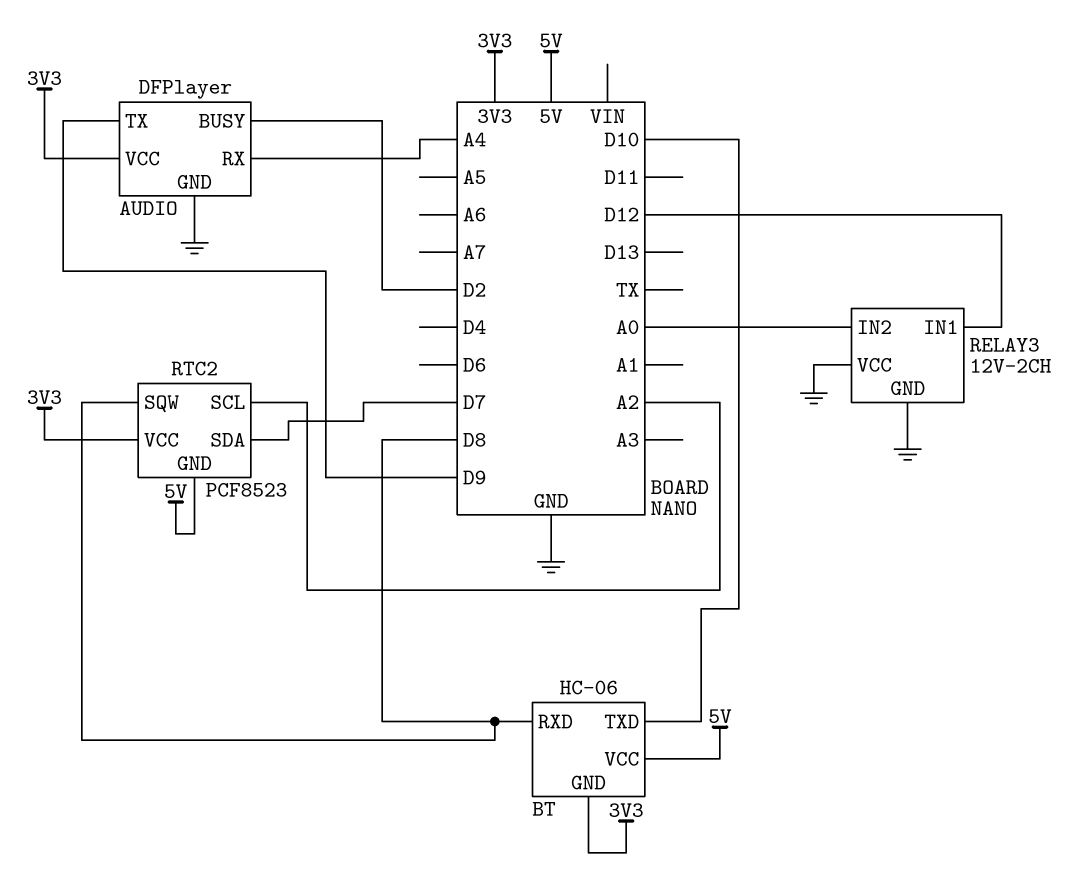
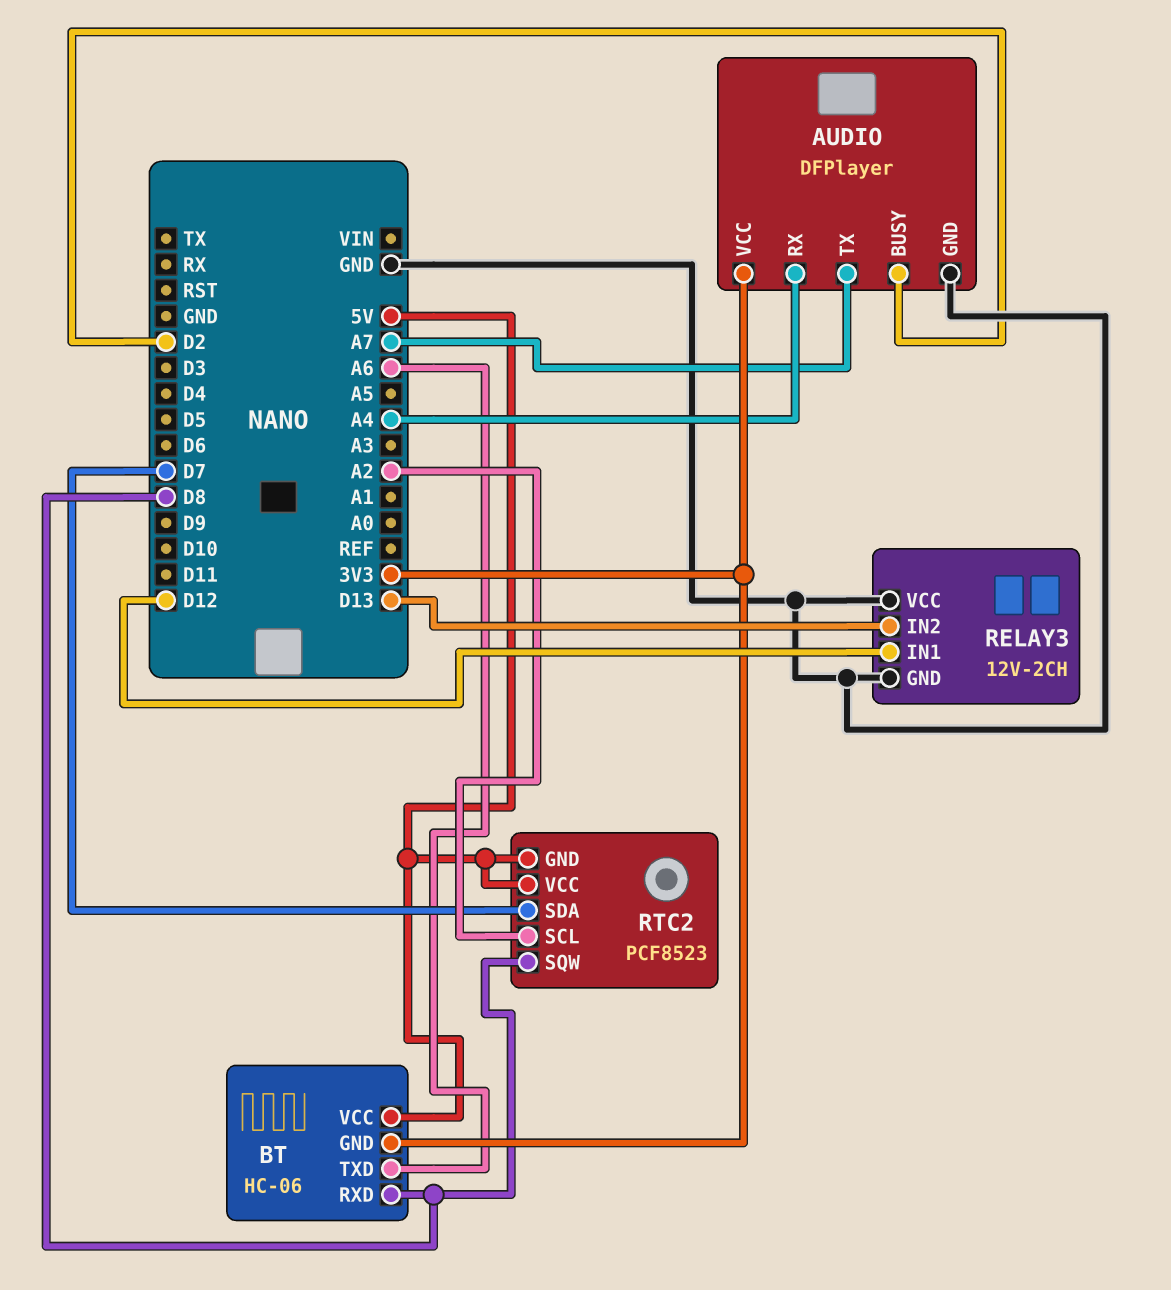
AUDIO pin TX: D9 -> A7
BT pin TXD: D10 -> A6
RELAY3 pin IN2: A0 -> D13
RTC2 pin VCC: 3V3 -> 5V

